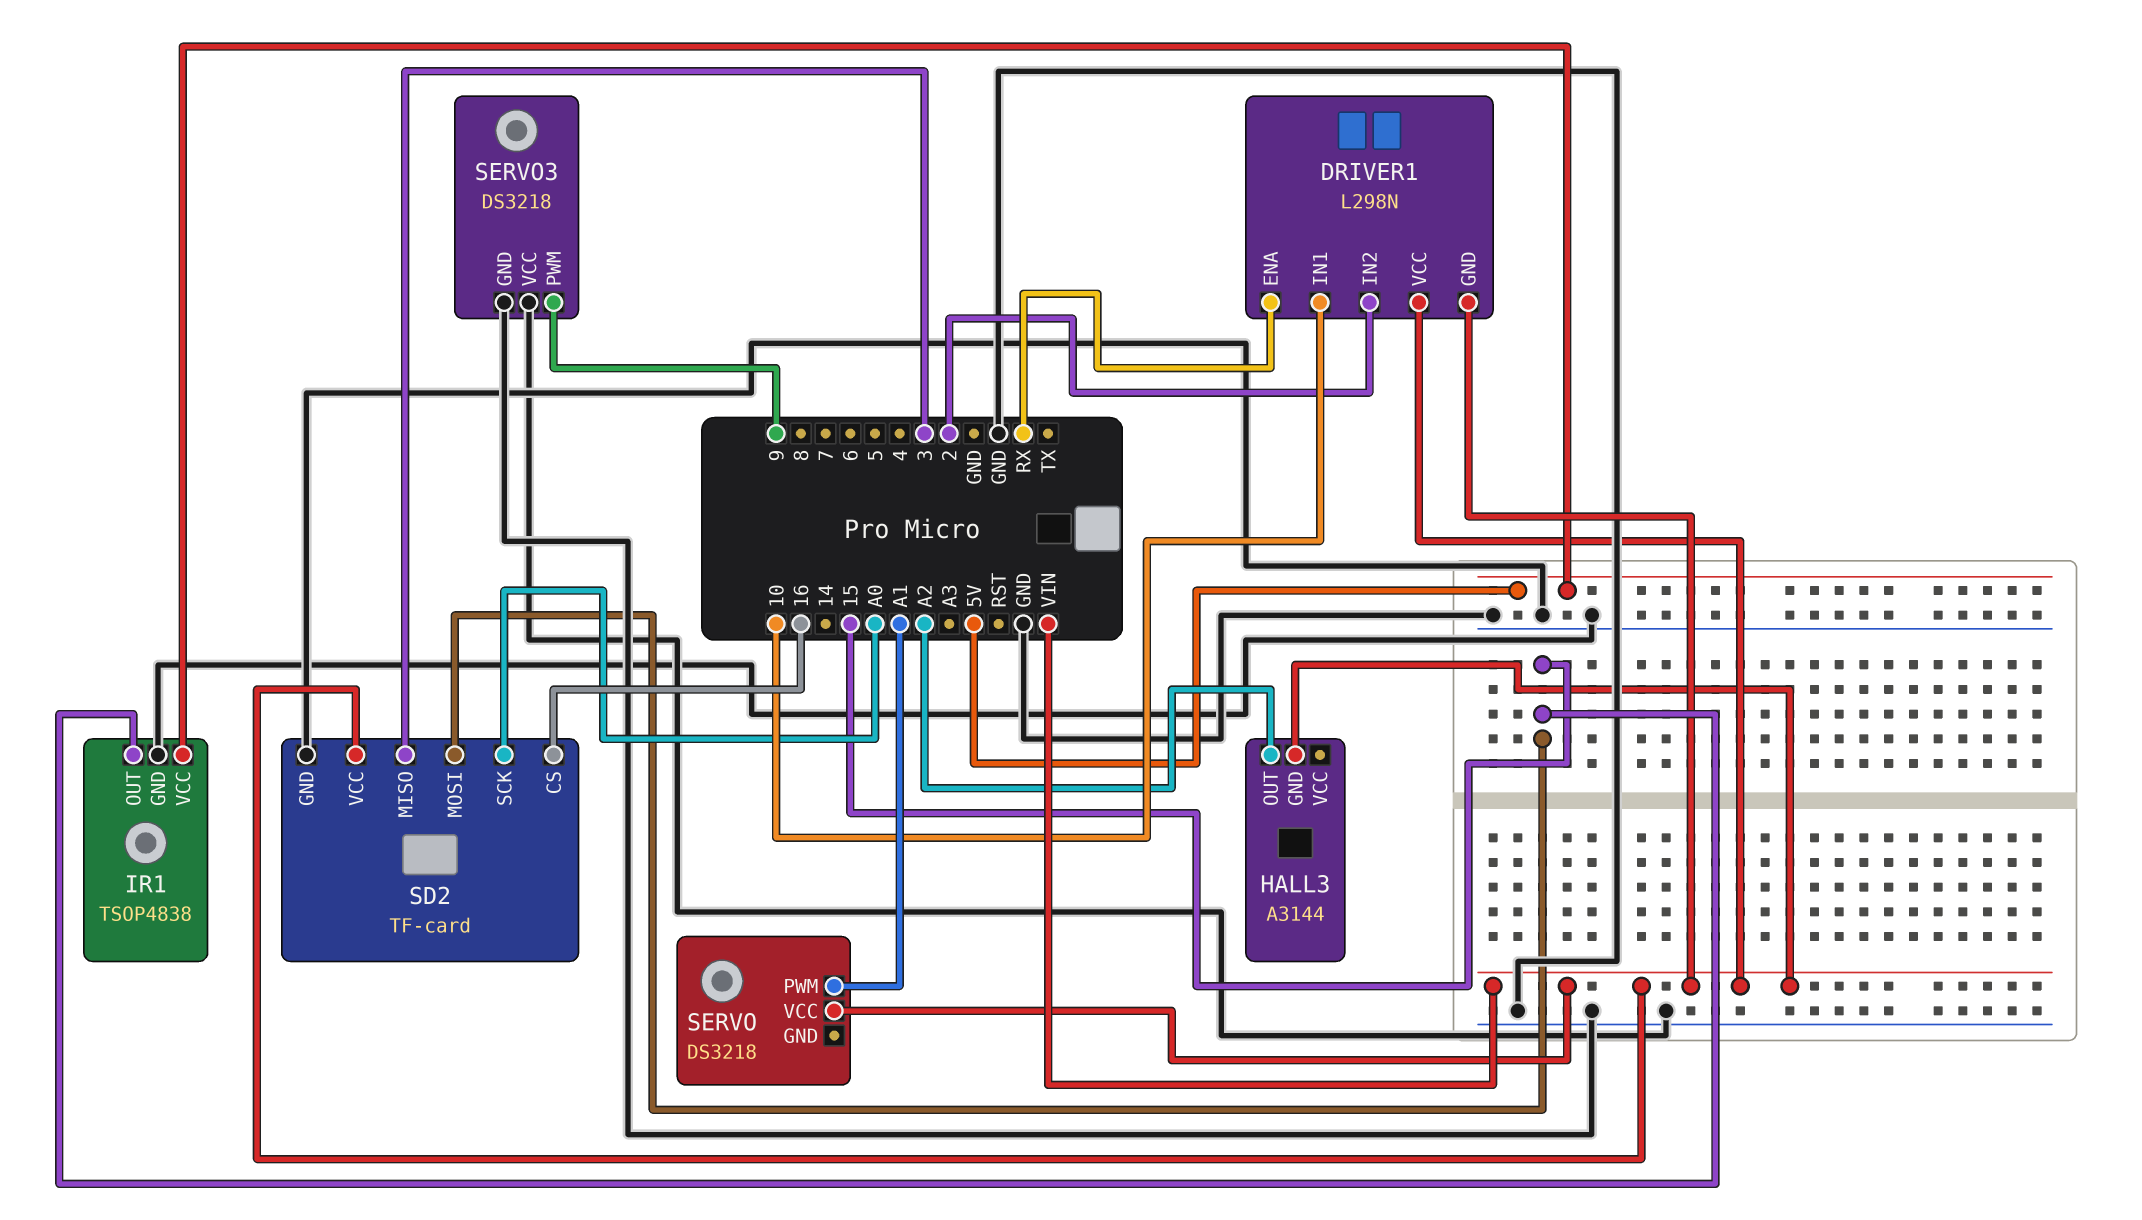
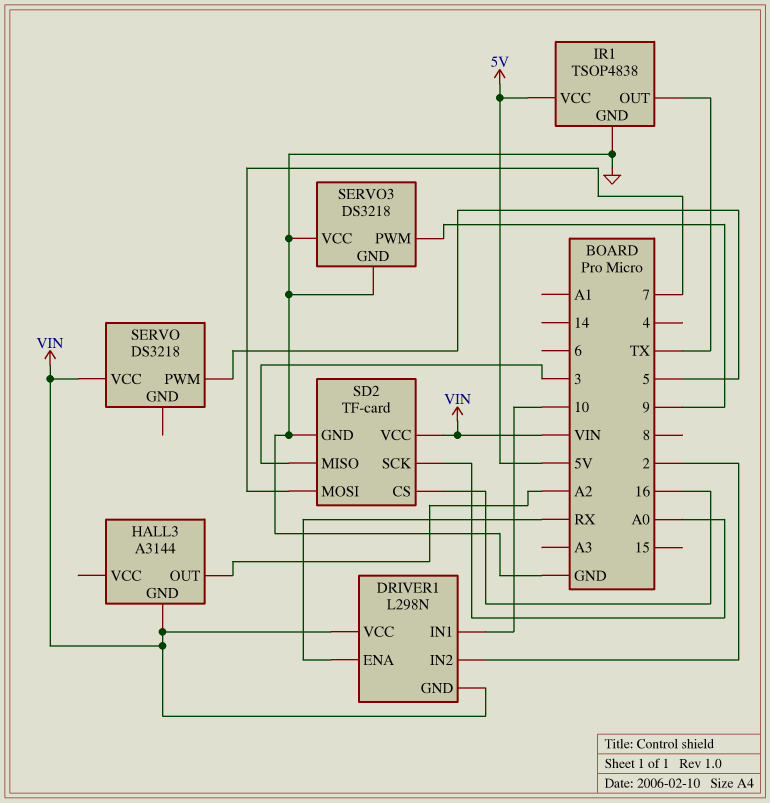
IR1 pin OUT: 15 -> TX
SD2 pin MOSI: 15 -> 7
SERVO pin PWM: A1 -> 5

